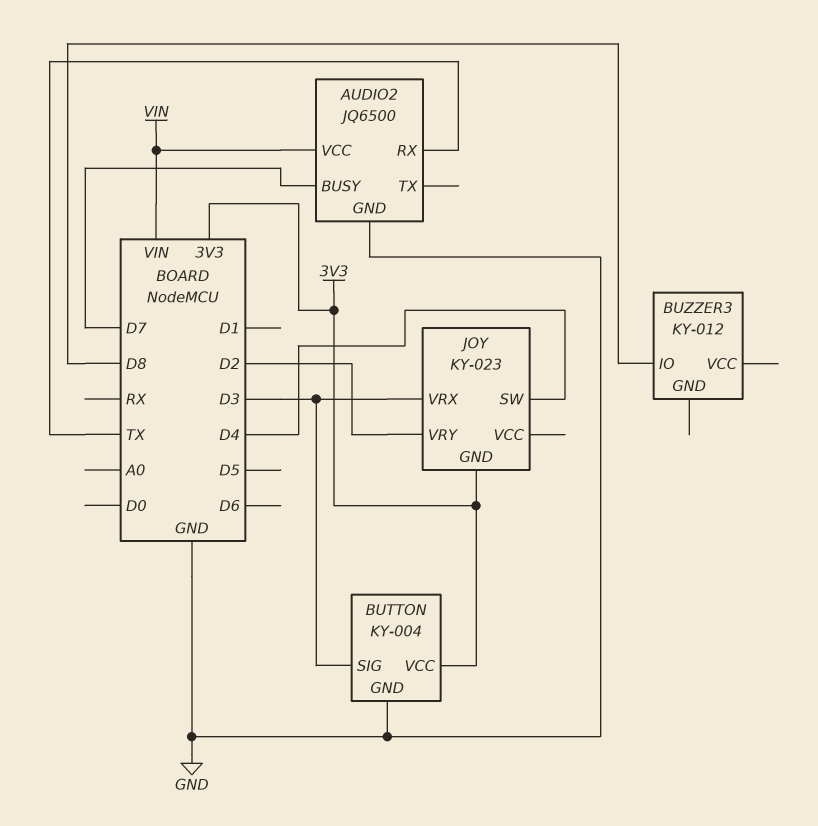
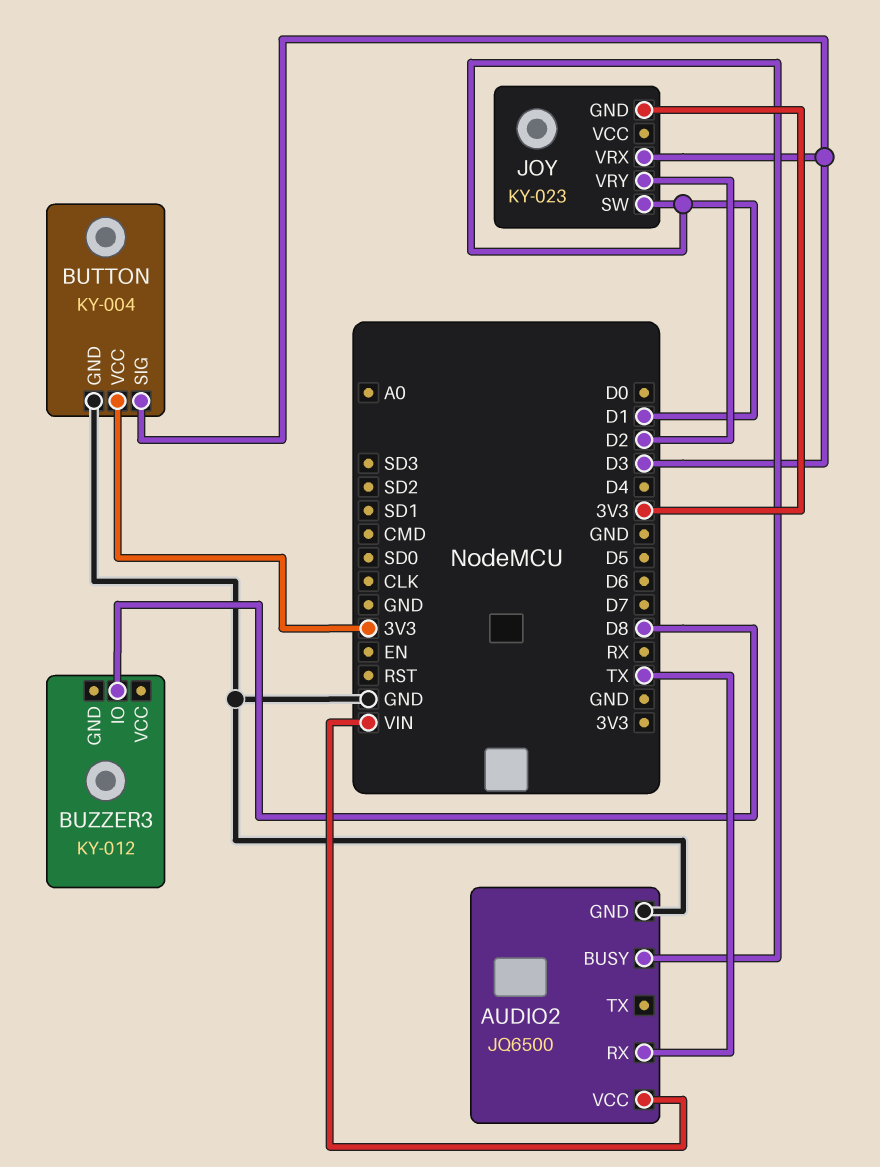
AUDIO2 pin BUSY: D7 -> D1
JOY pin SW: D4 -> D1

